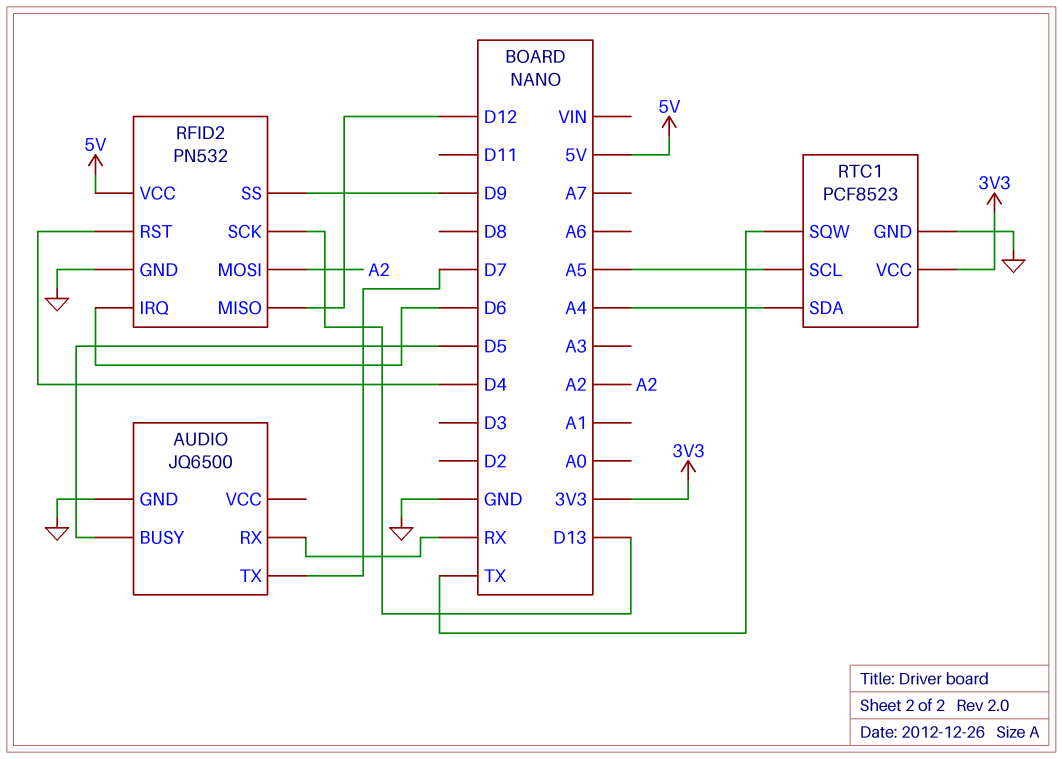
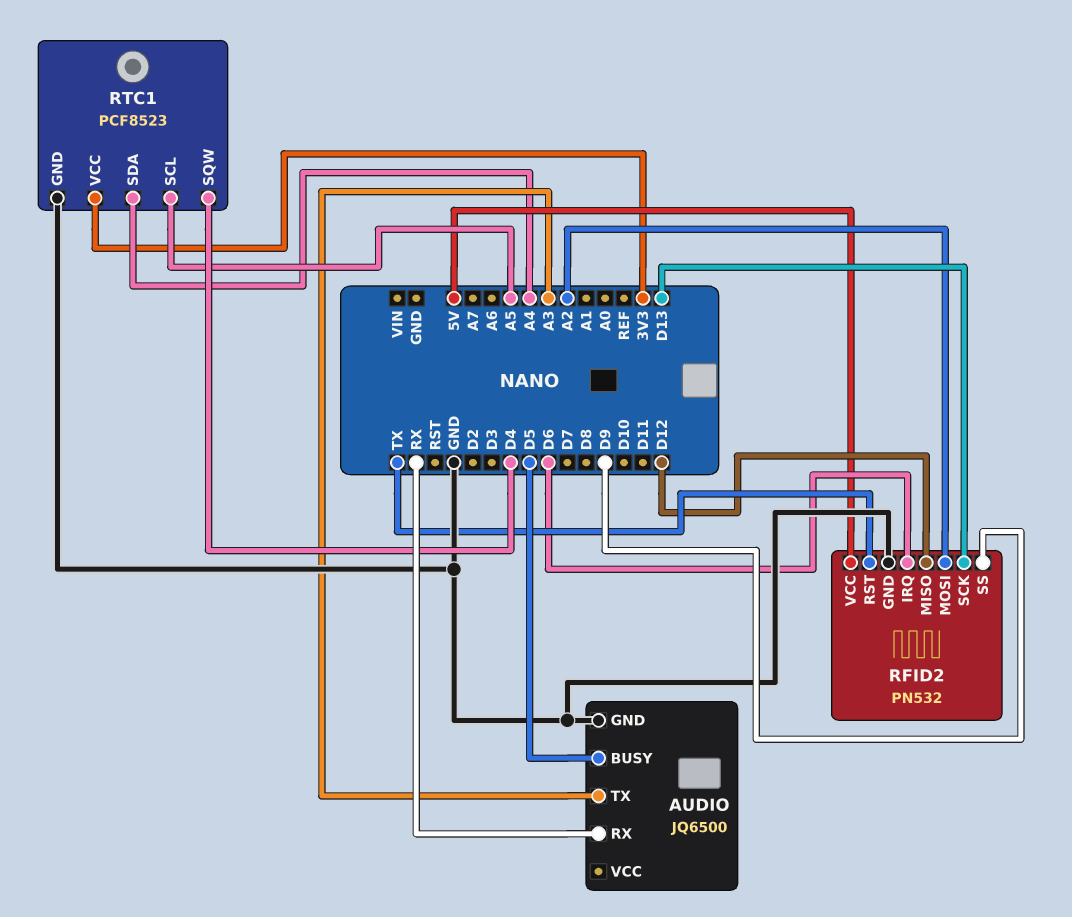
AUDIO pin TX: D7 -> A3
RFID2 pin RST: D4 -> TX
RTC1 pin SQW: TX -> D4

